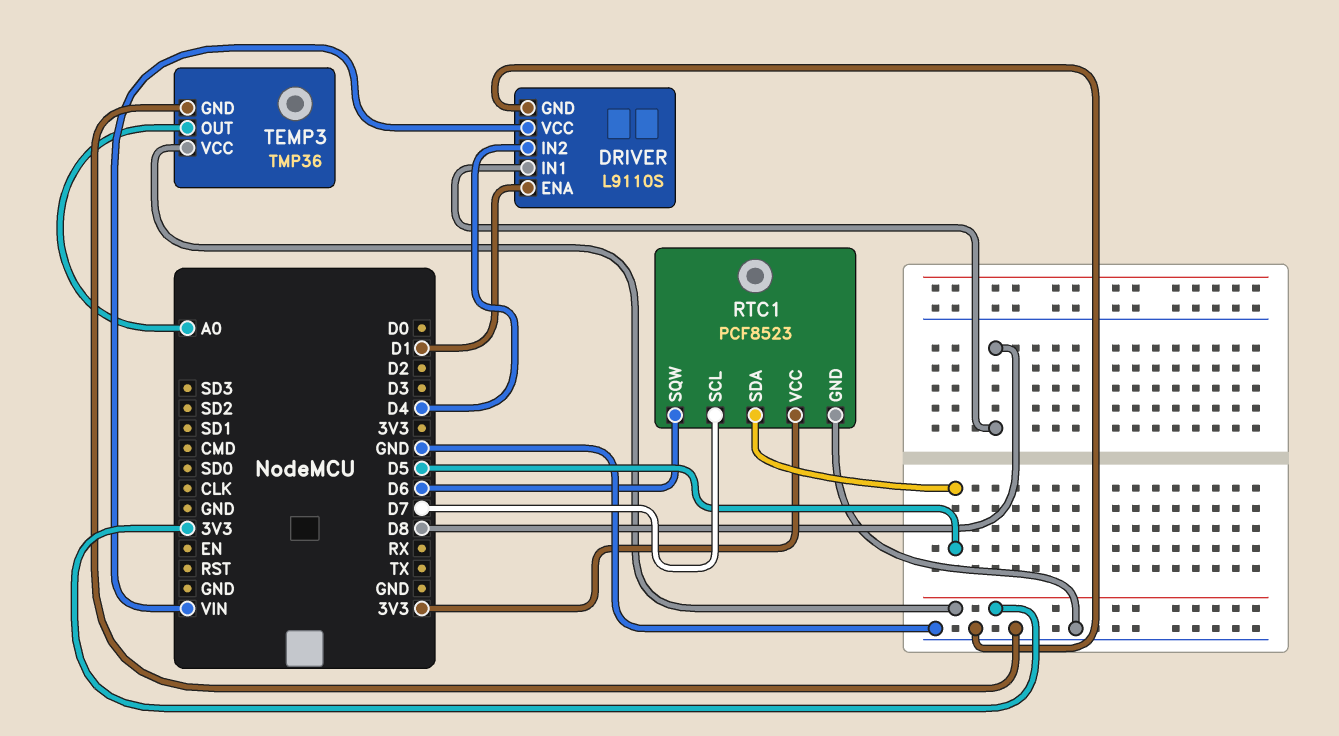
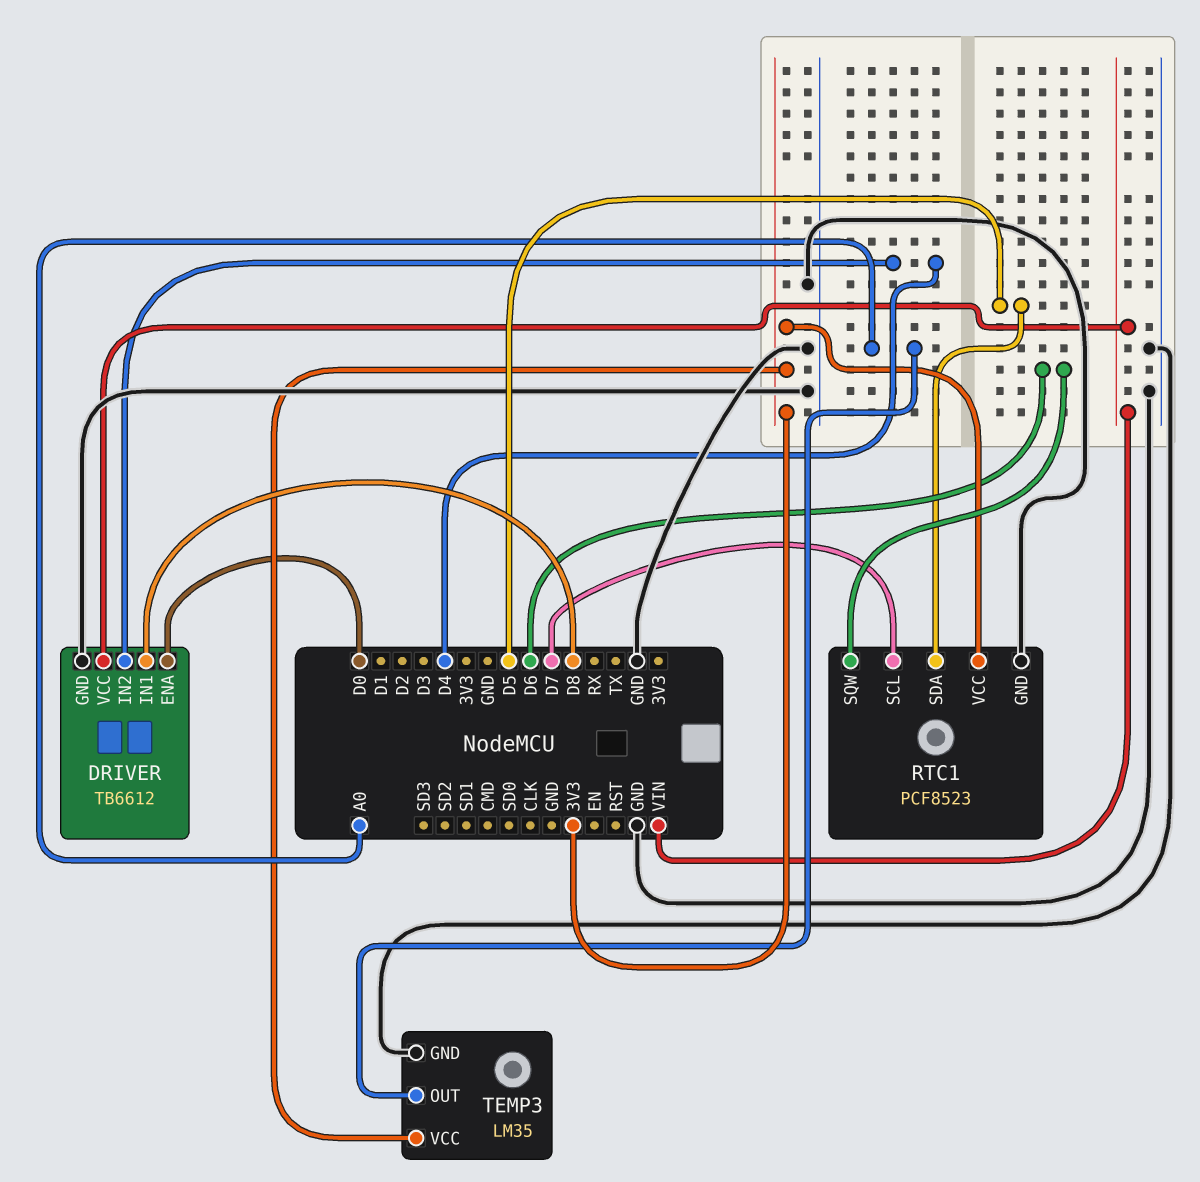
DRIVER: L9110S -> TB6612
DRIVER pin ENA: D1 -> D0
TEMP3: TMP36 -> LM35

